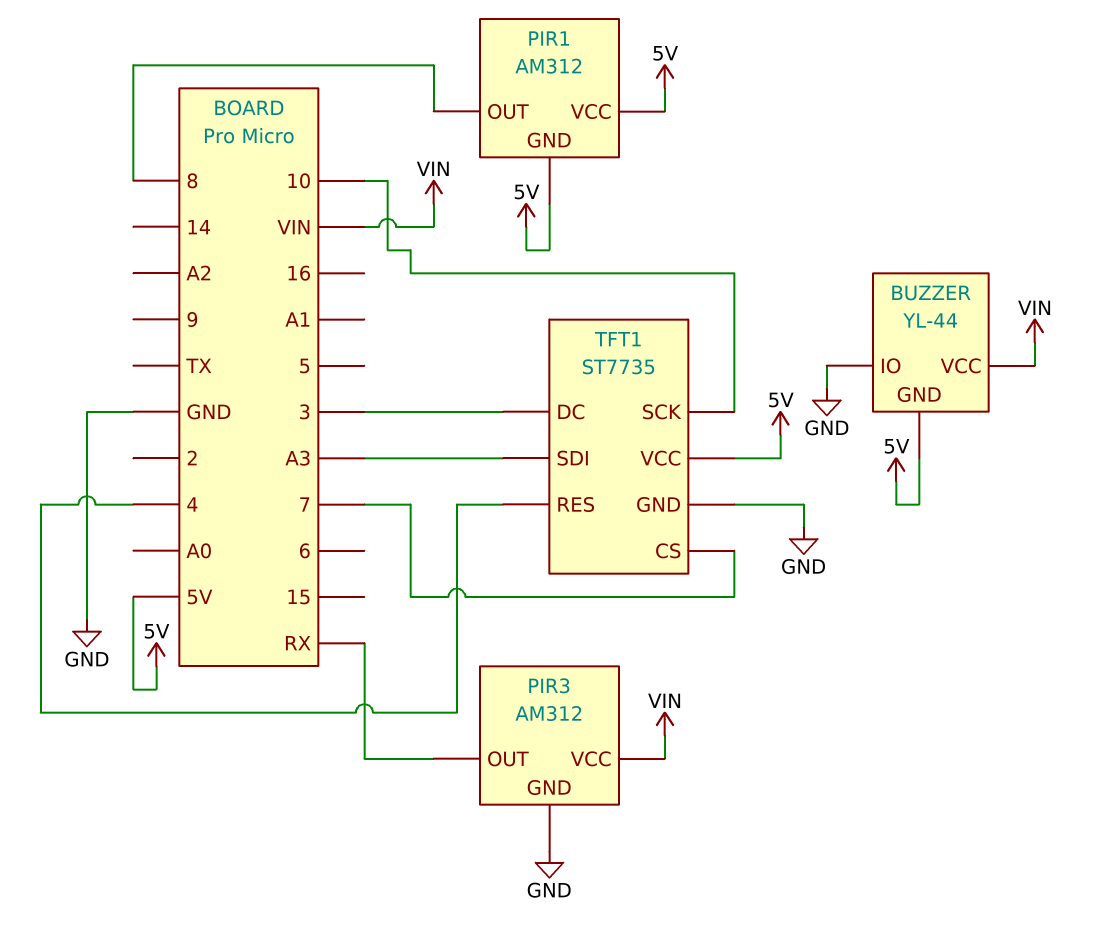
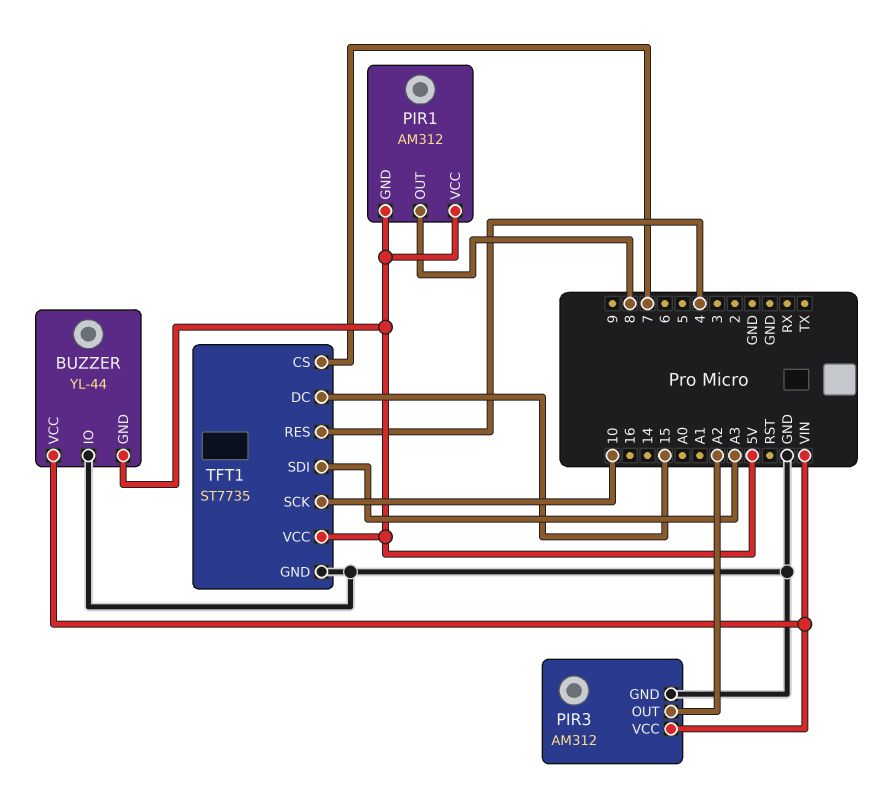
PIR3 pin OUT: RX -> A2
TFT1 pin DC: 3 -> 15

